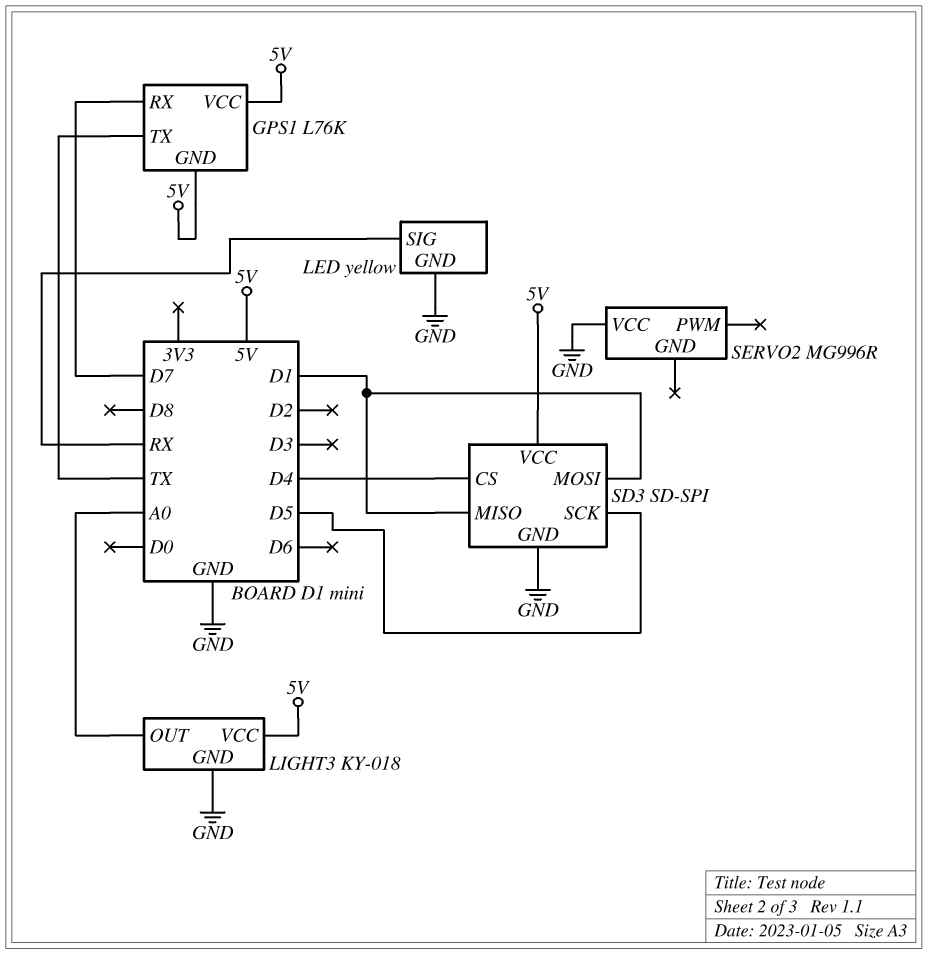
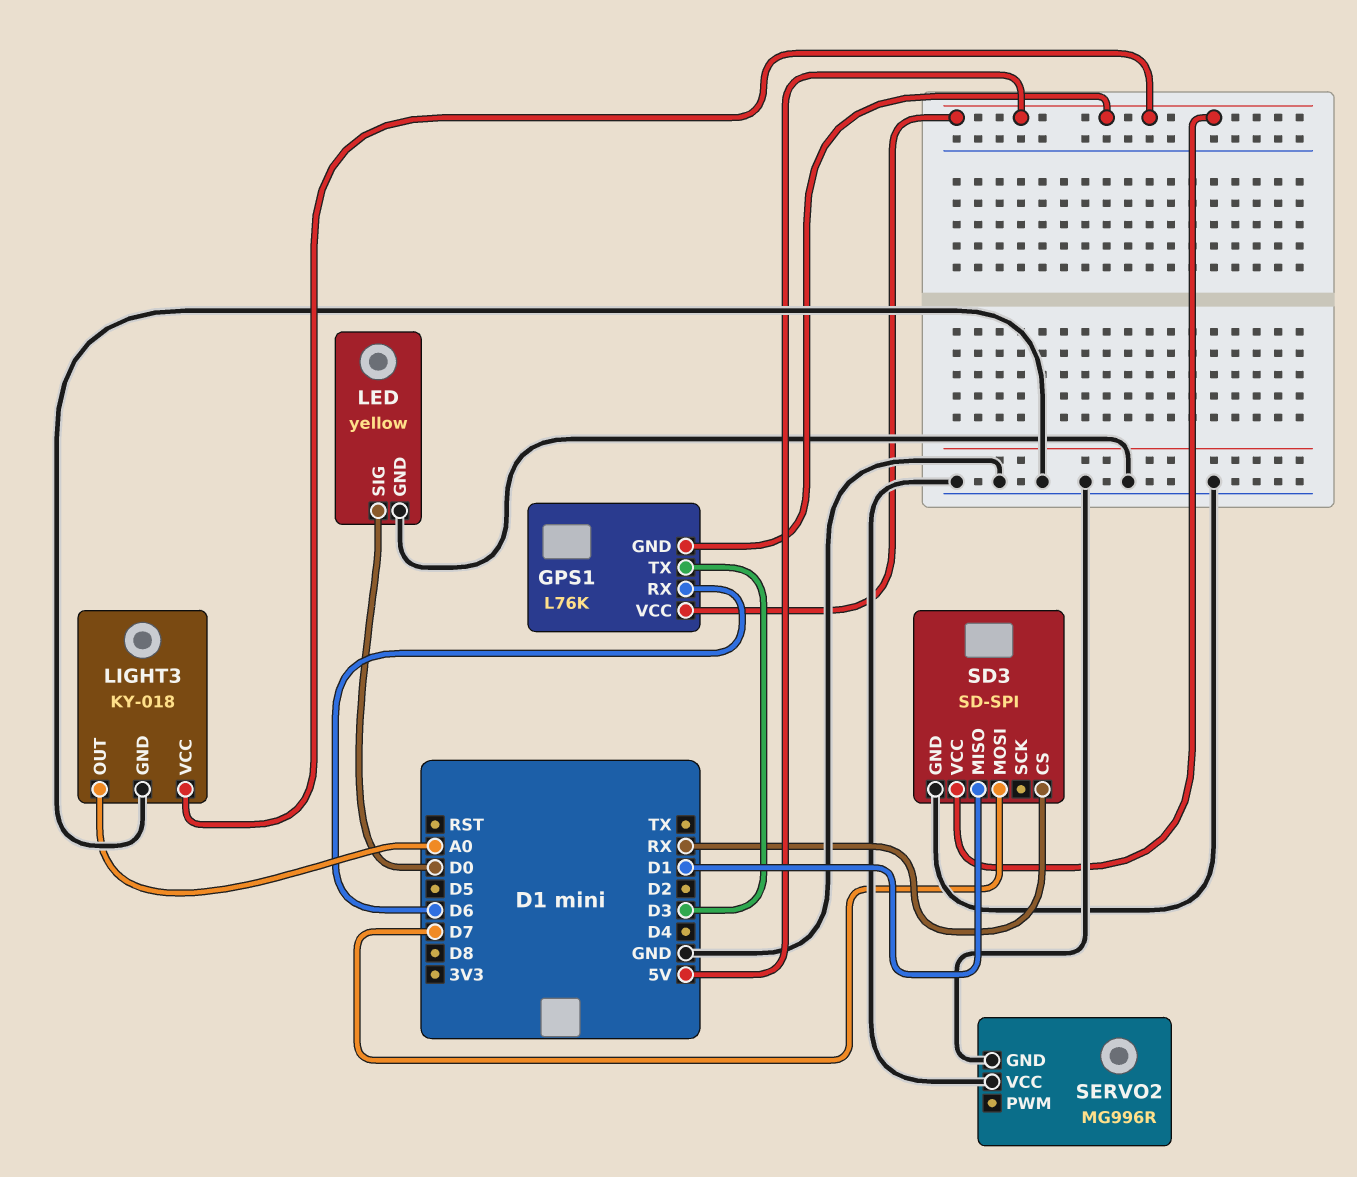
GPS1 pin RX: D7 -> D6
GPS1 pin TX: TX -> D3
LED pin SIG: RX -> D0
SD3 pin CS: D4 -> RX
SD3 pin MOSI: D1 -> D7
SD3 pin SCK: D5 -> none
SERVO2 pin GND: none -> GND

